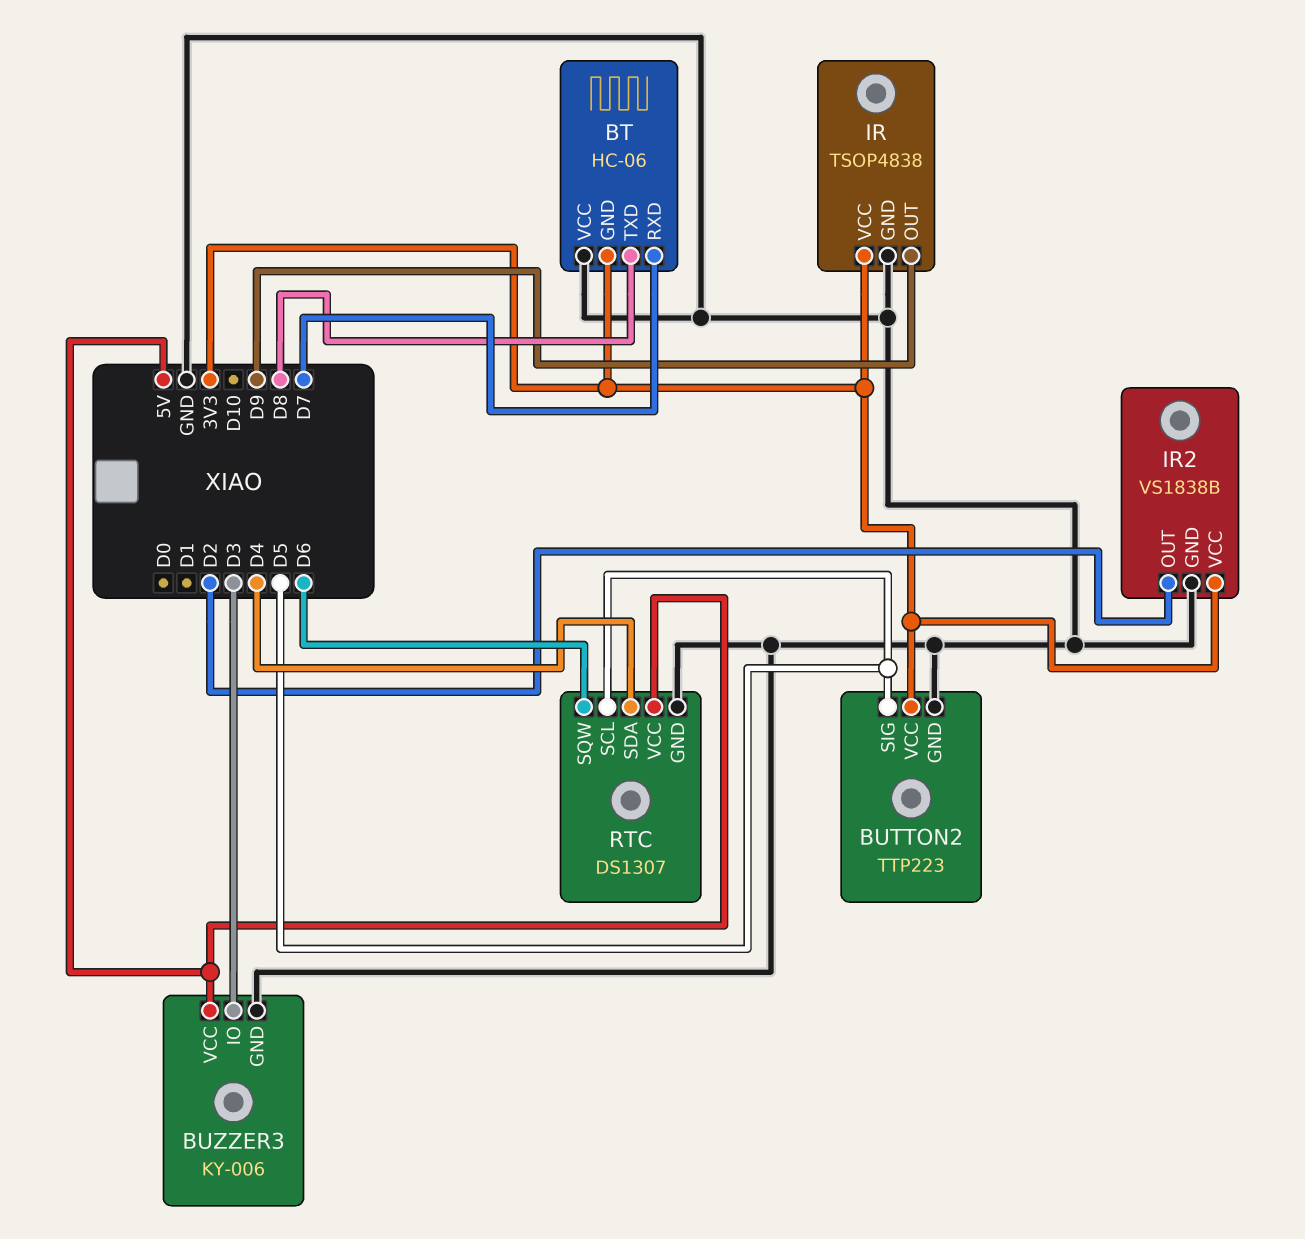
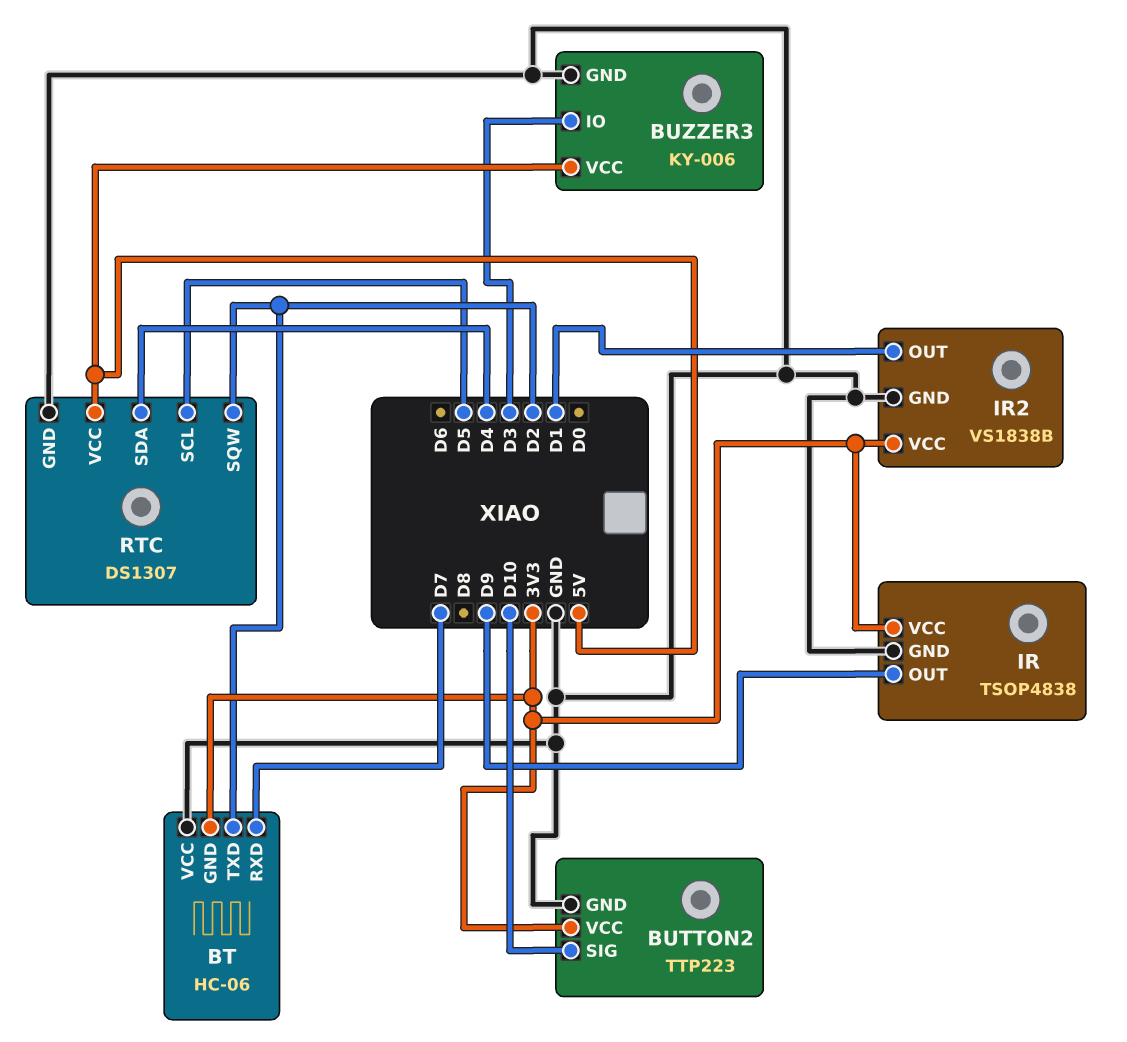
BT pin TXD: D8 -> D2
BUTTON2 pin SIG: D5 -> D10
IR2 pin OUT: D2 -> D1
RTC pin SQW: D6 -> D2

